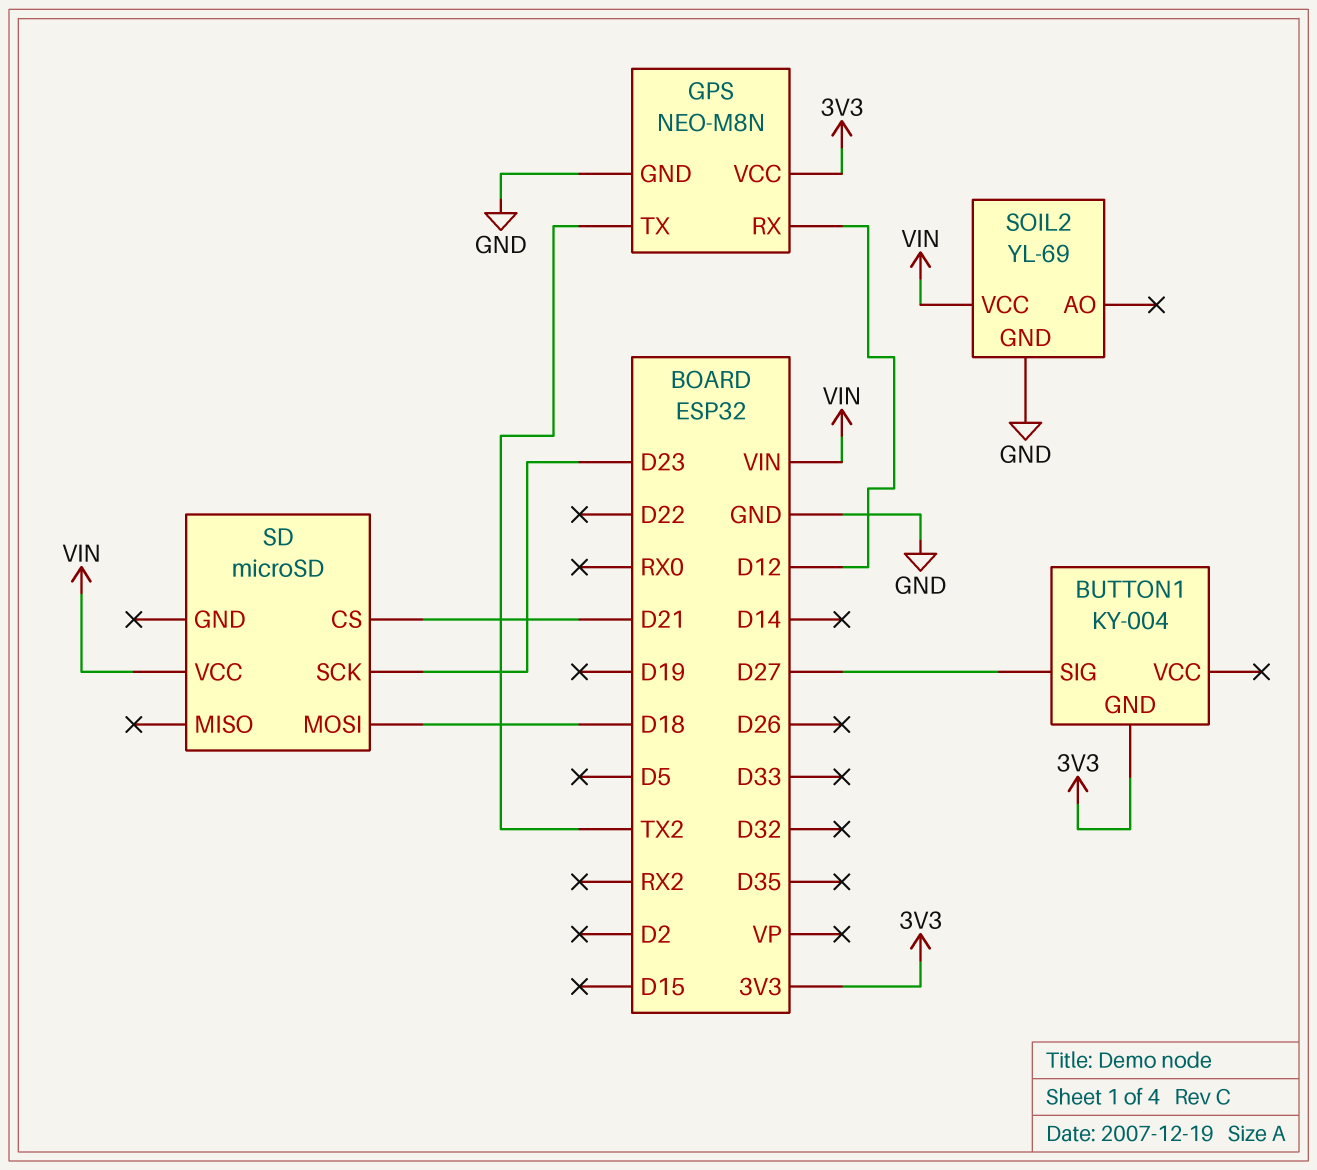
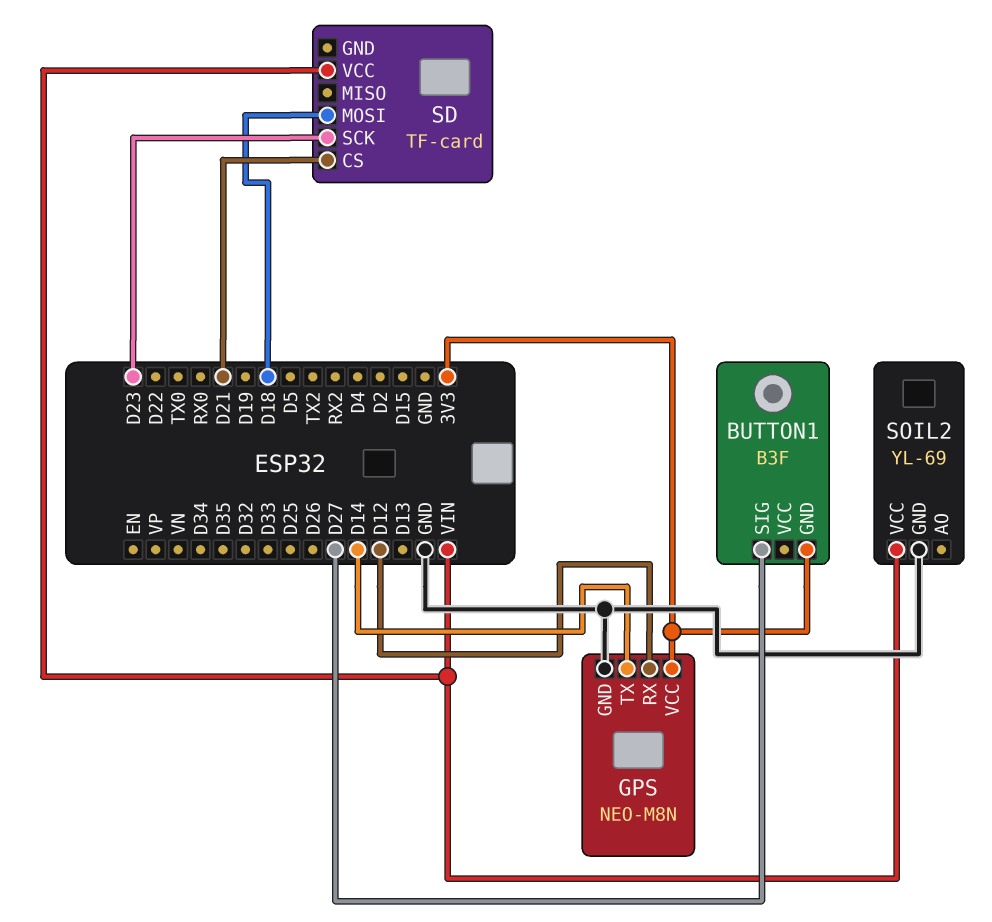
BUTTON1: KY-004 -> B3F
GPS pin TX: TX2 -> D14
SD: microSD -> TF-card

